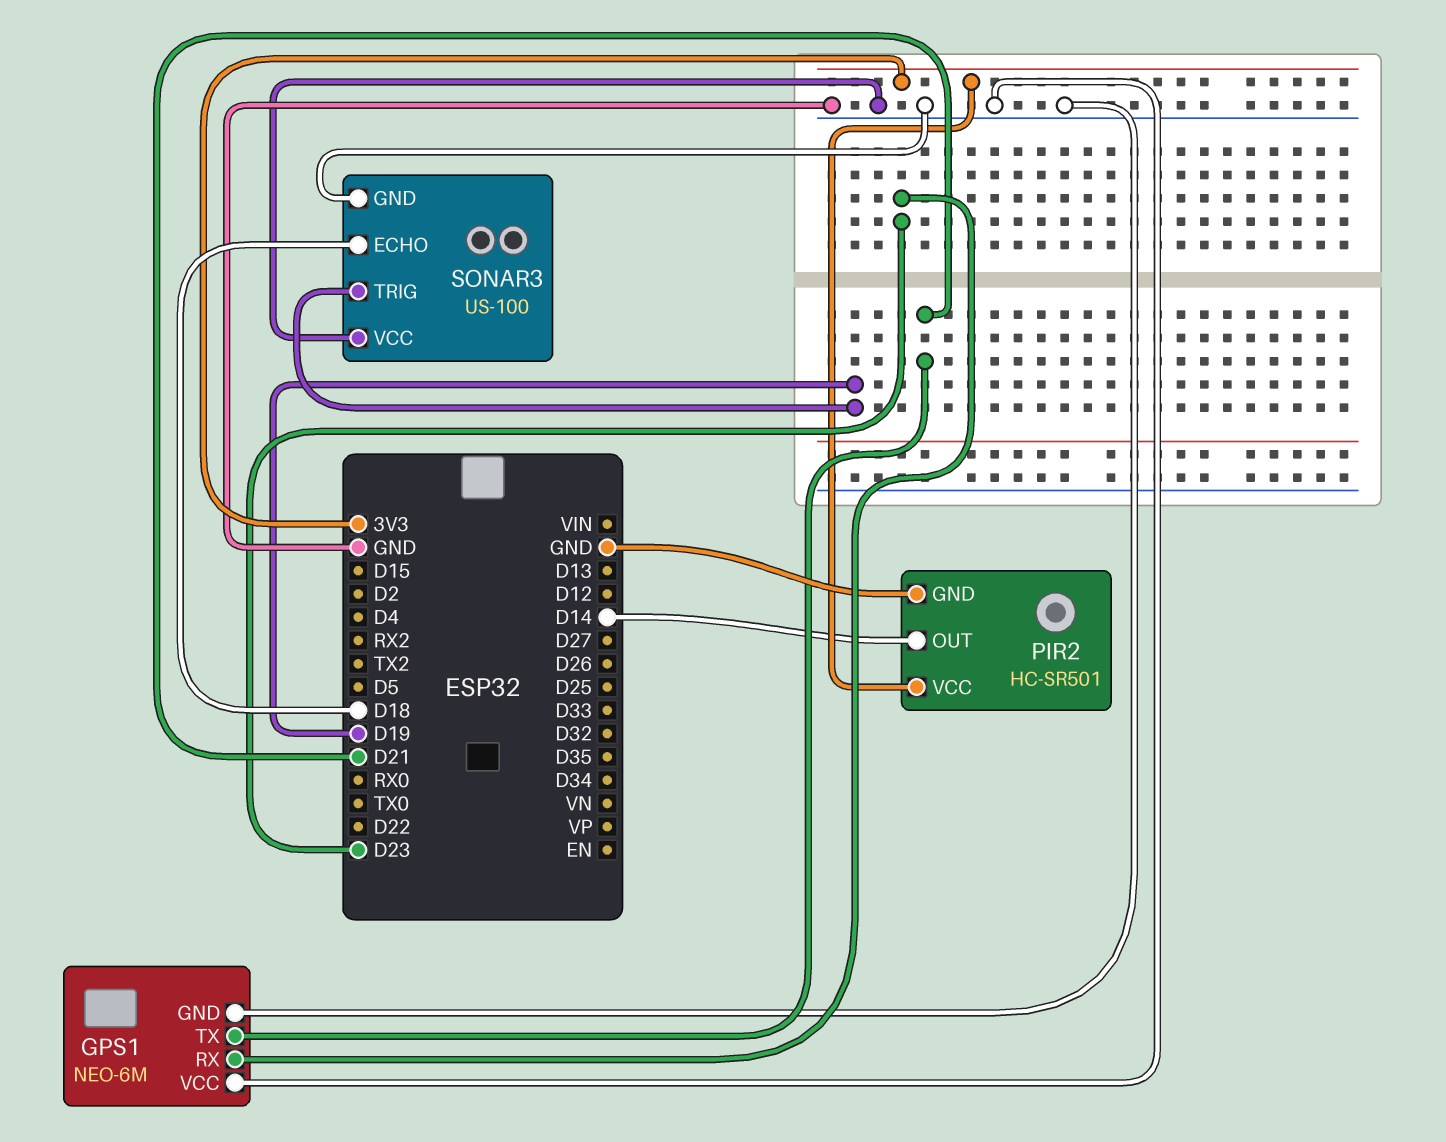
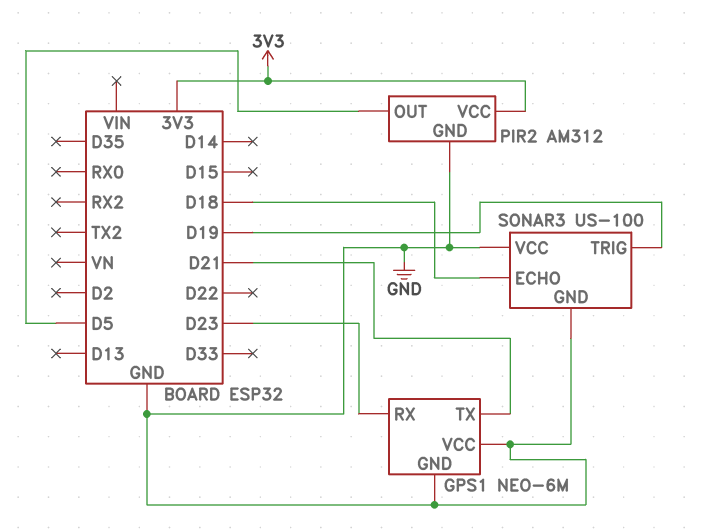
PIR2: HC-SR501 -> AM312
PIR2 pin OUT: D14 -> D5

